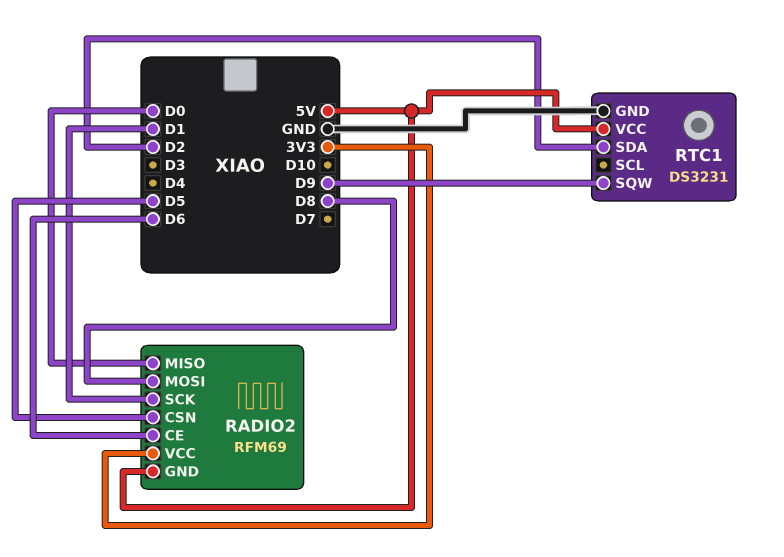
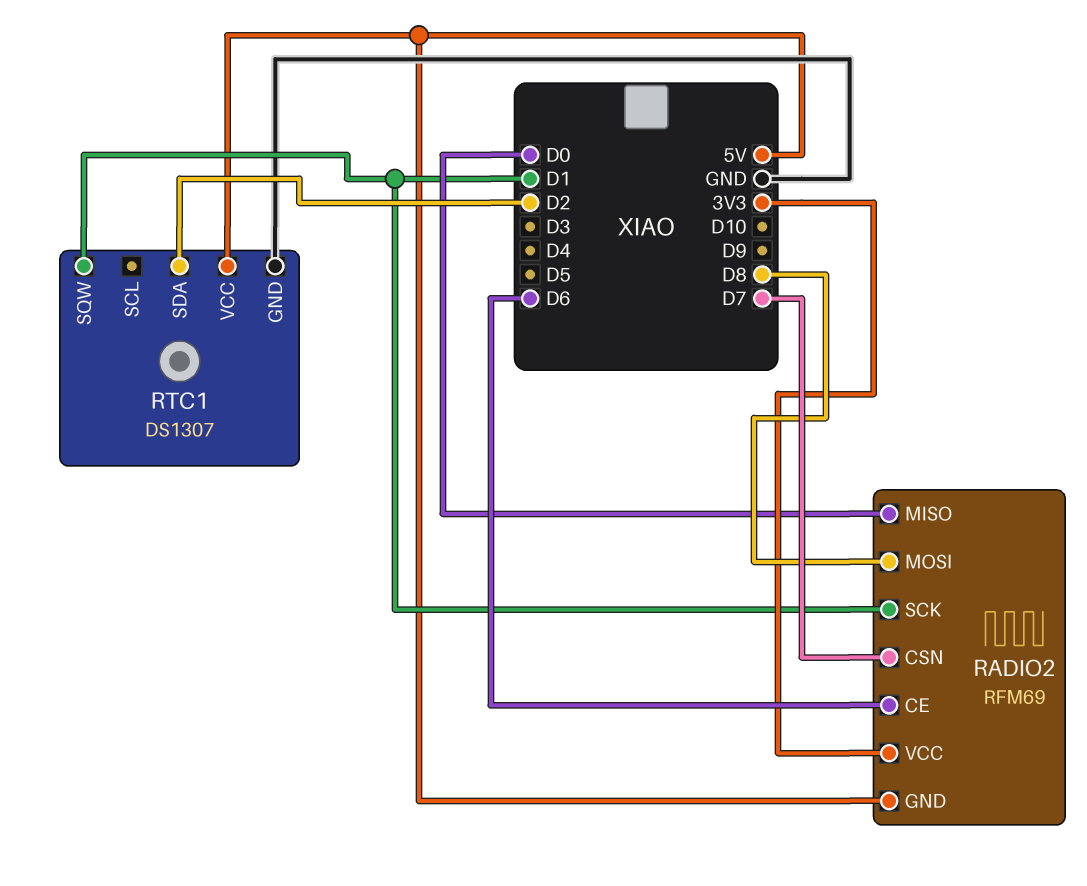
RADIO2 pin CSN: D5 -> D7
RTC1: DS3231 -> DS1307
RTC1 pin SQW: D9 -> D1

